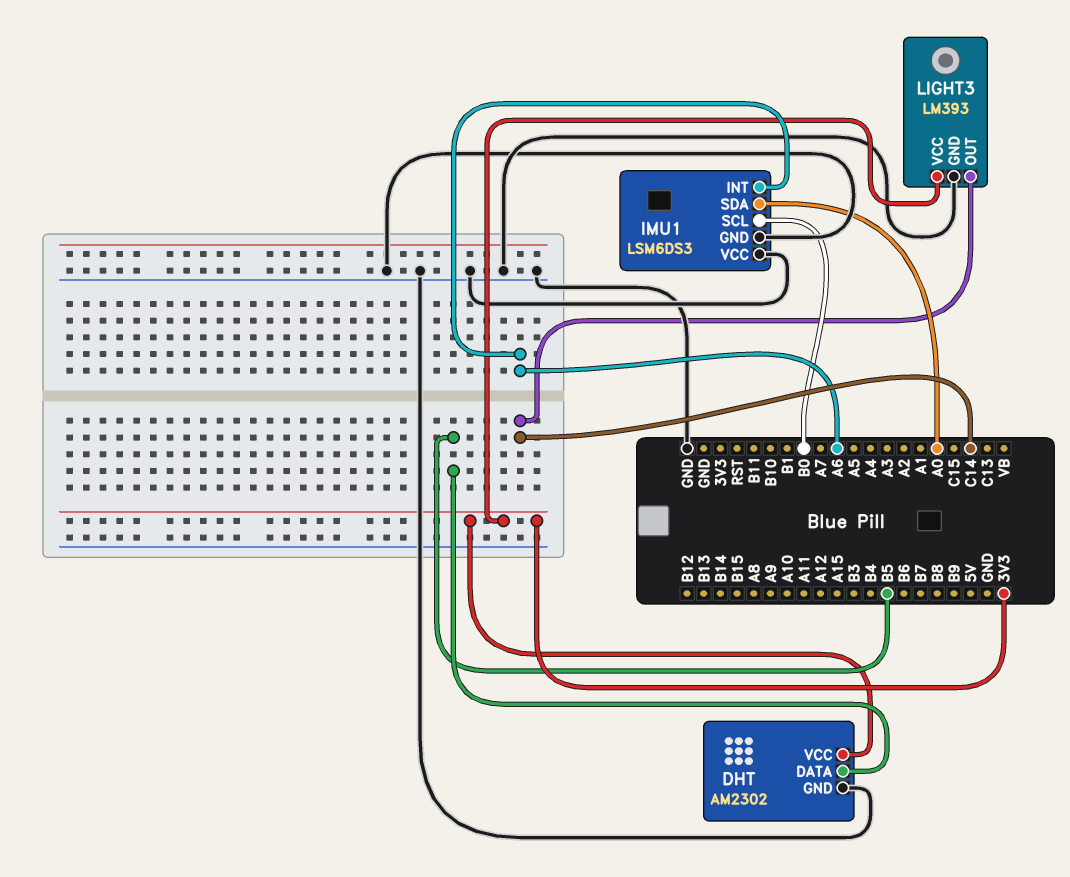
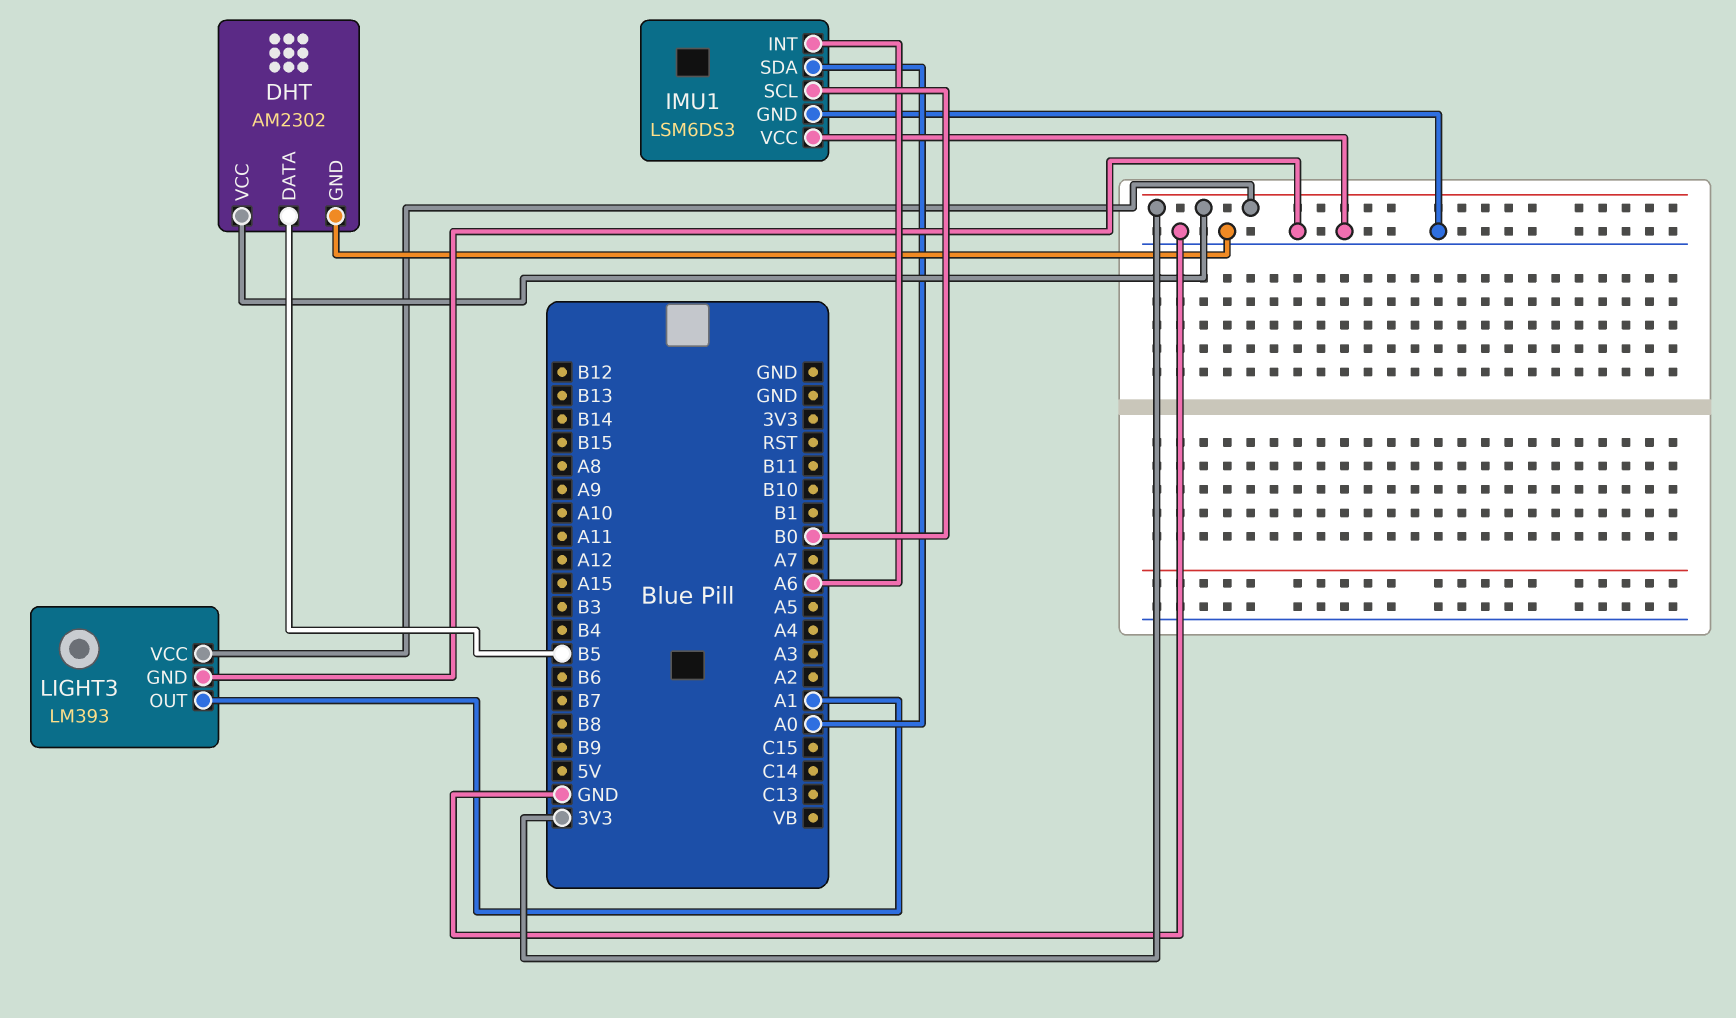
LIGHT3 pin OUT: C14 -> A1

